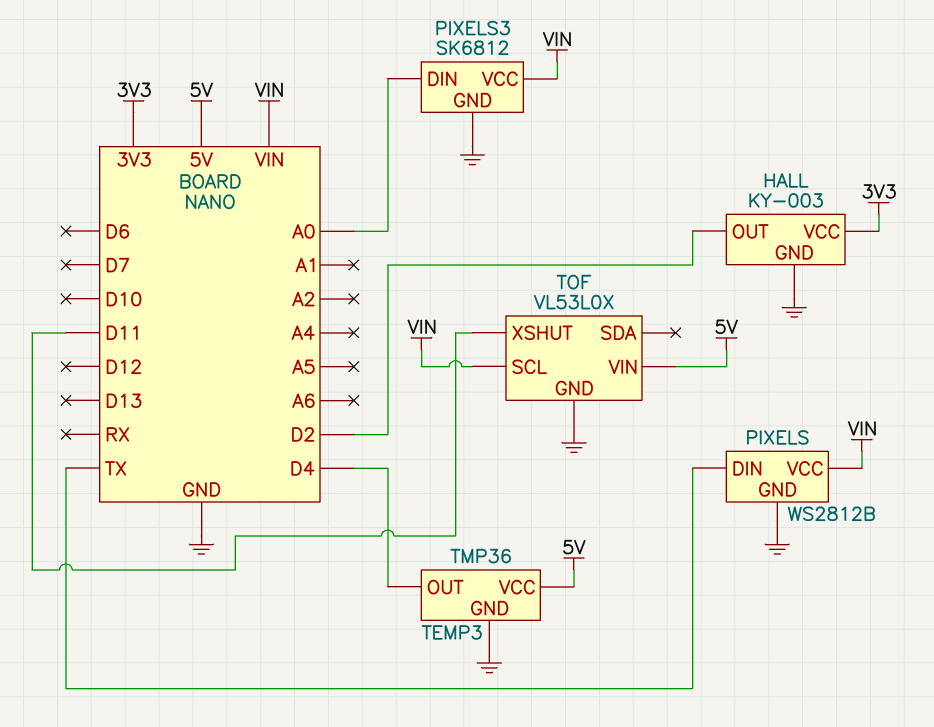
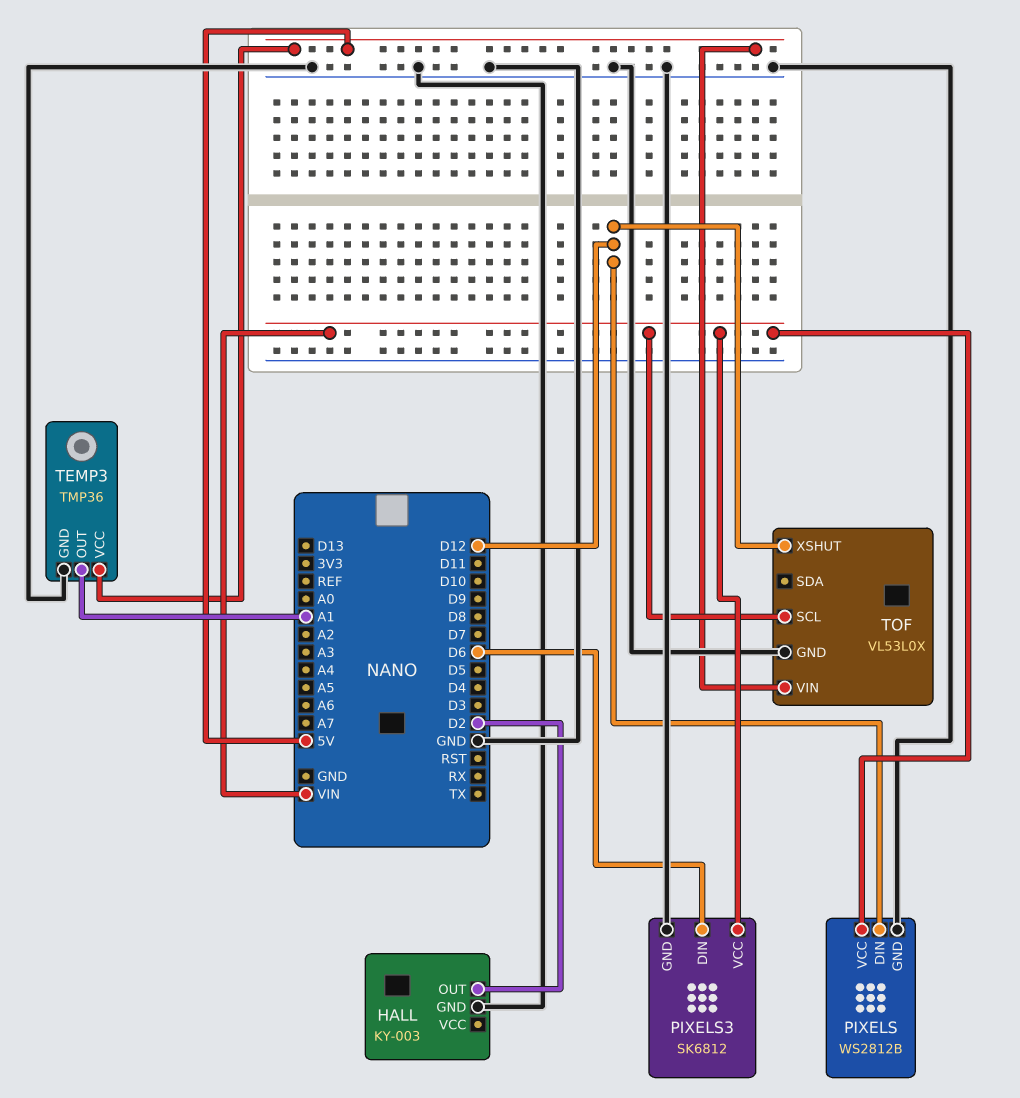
HALL pin VCC: 3V3 -> none
PIXELS pin DIN: TX -> D12
PIXELS3 pin DIN: A0 -> D6
TEMP3 pin OUT: D4 -> A1
TOF pin XSHUT: D11 -> D12

